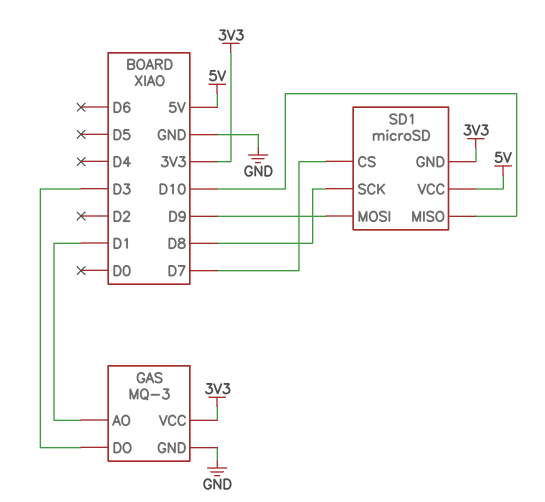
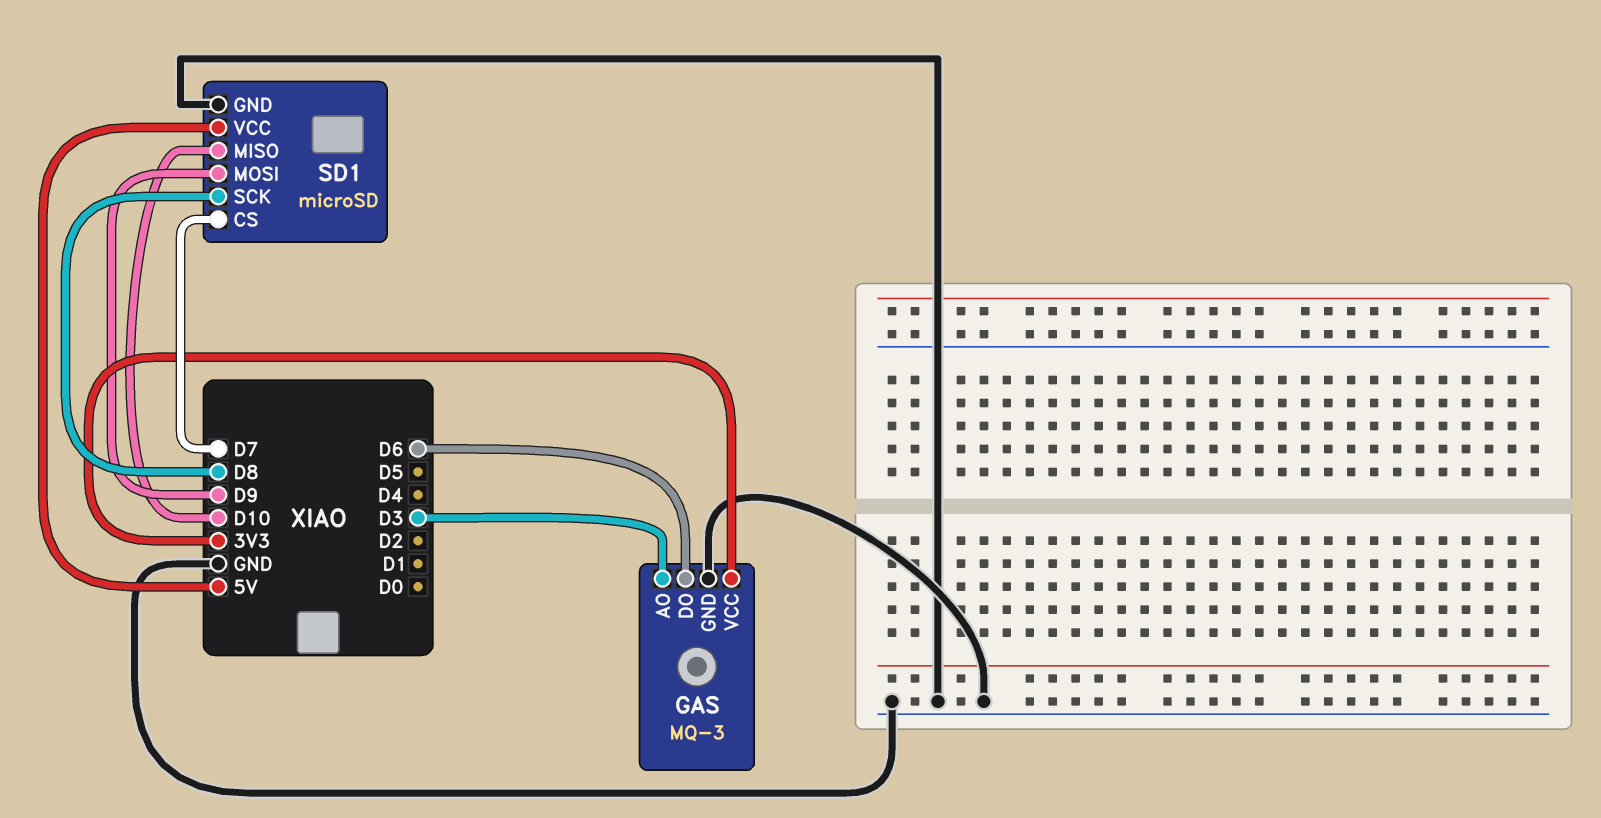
GAS pin AO: D1 -> D3
GAS pin DO: D3 -> D6
SD1 pin GND: 3V3 -> GND

